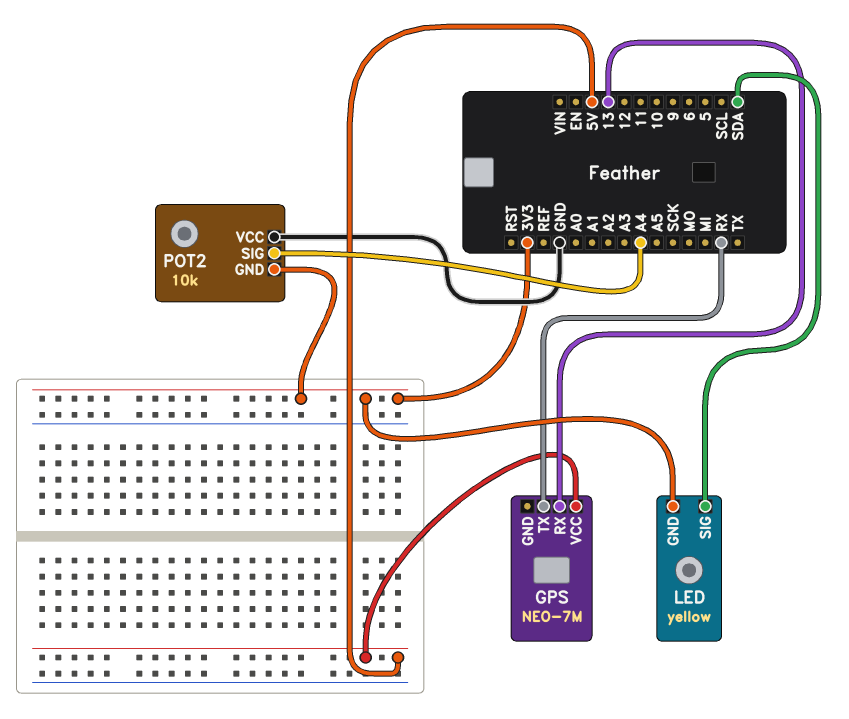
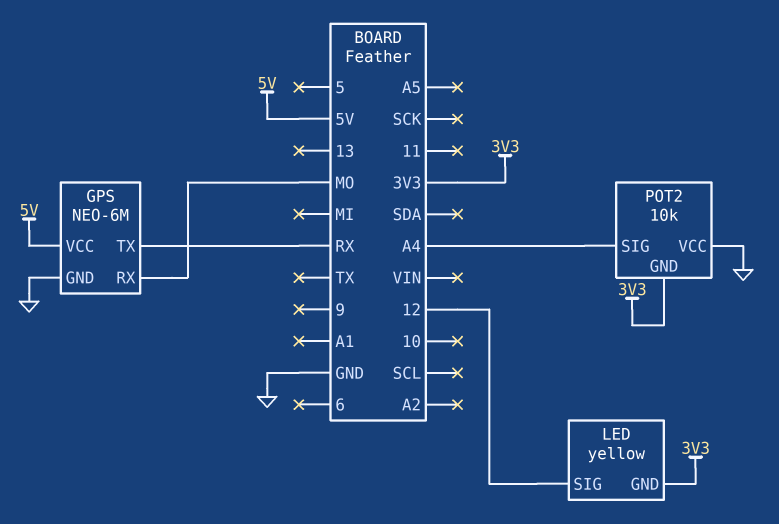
GPS: NEO-7M -> NEO-6M
GPS pin GND: none -> GND
GPS pin RX: 13 -> MO
LED pin SIG: SDA -> 12

